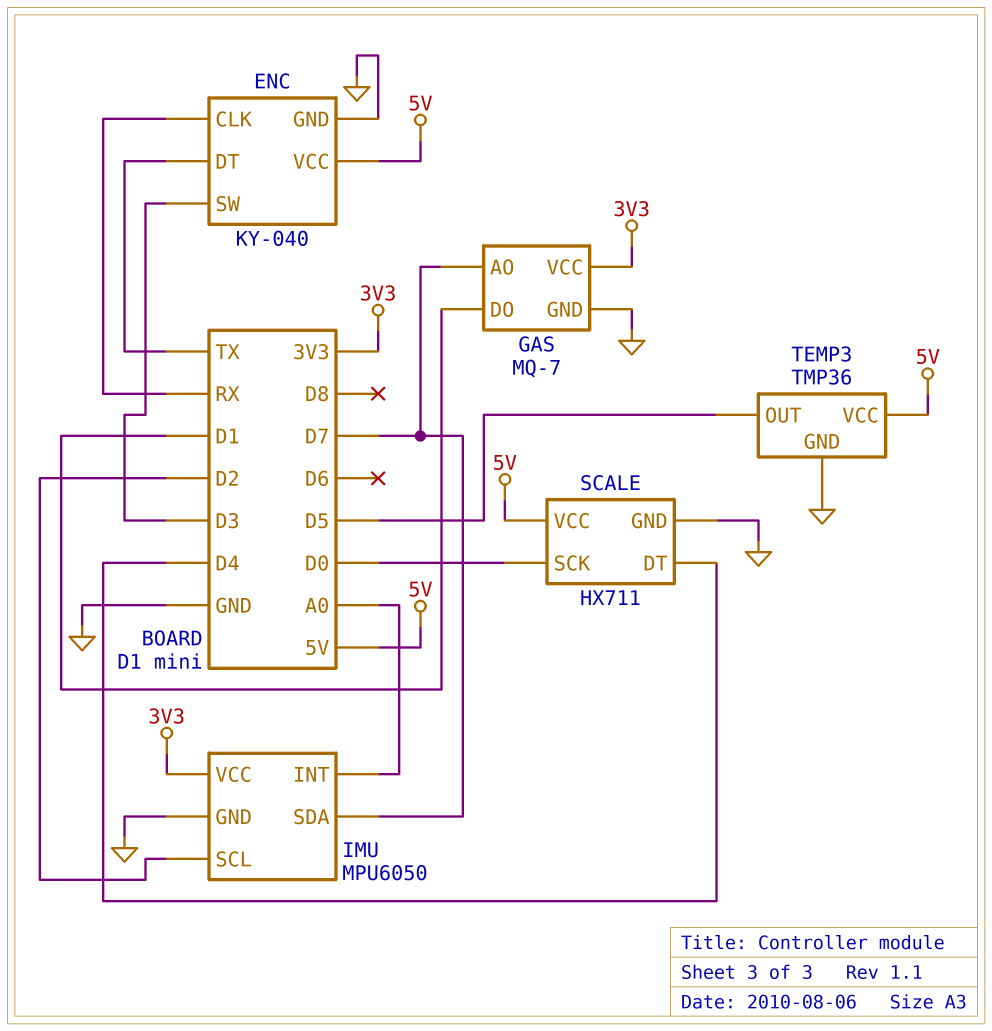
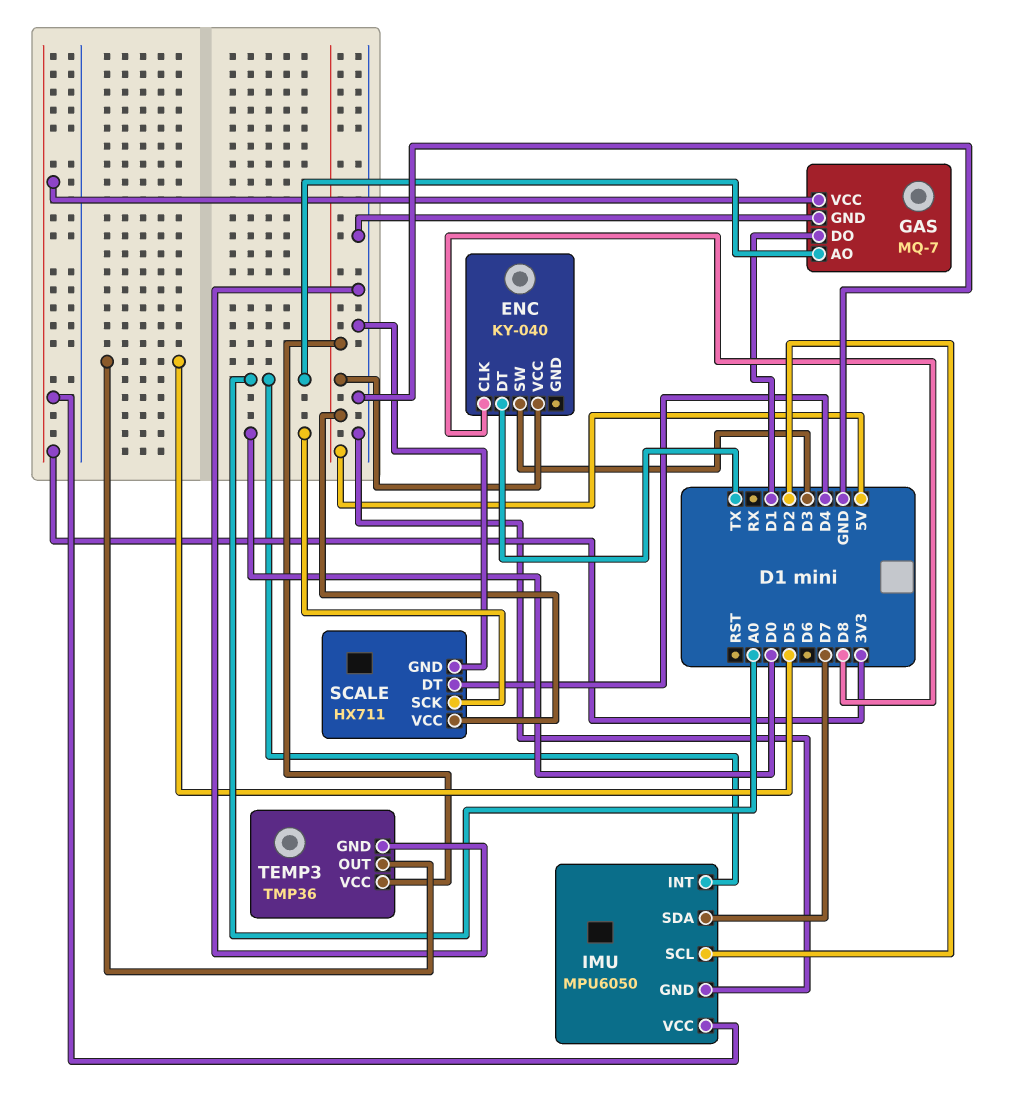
ENC pin CLK: RX -> D8
ENC pin GND: GND -> none
GAS pin AO: D7 -> A0

